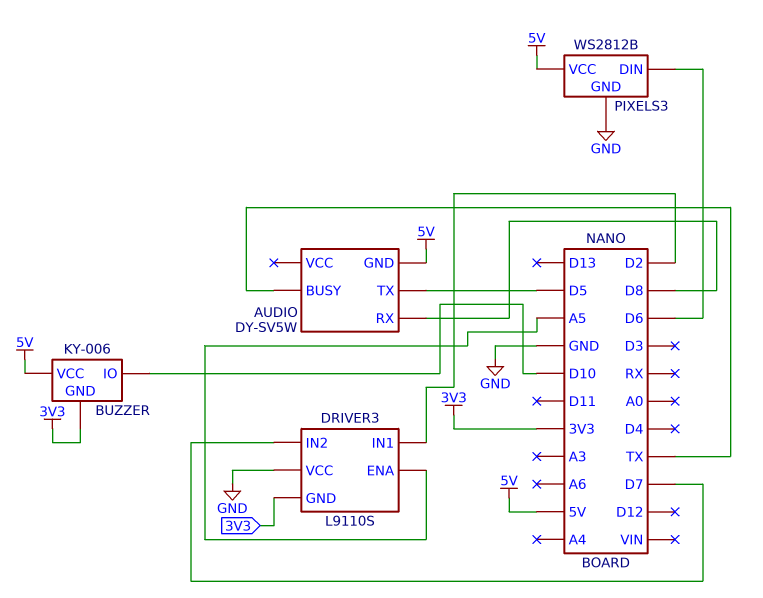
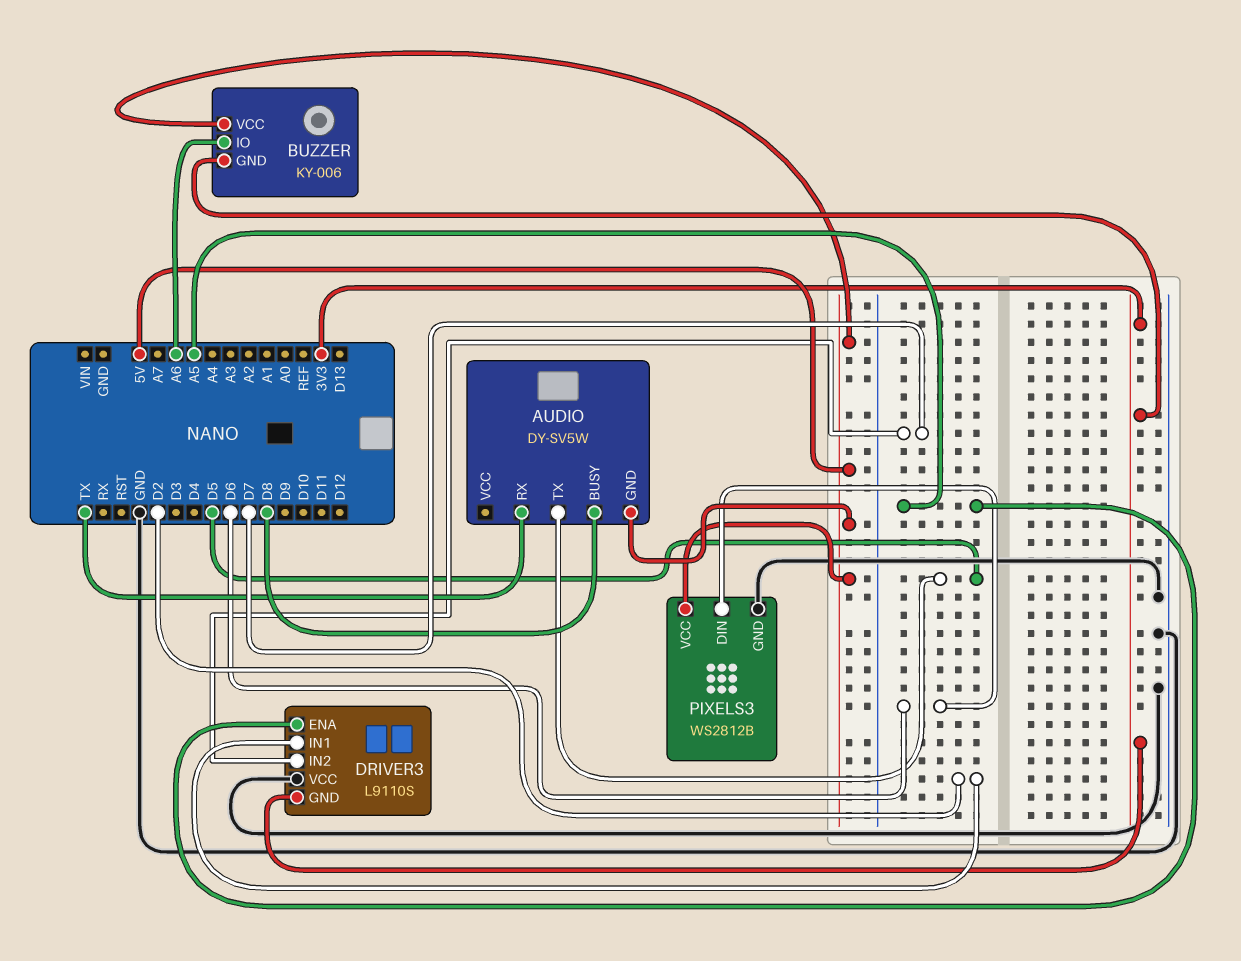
AUDIO pin BUSY: TX -> D8
AUDIO pin RX: D8 -> TX
BUZZER pin IO: D10 -> A6

